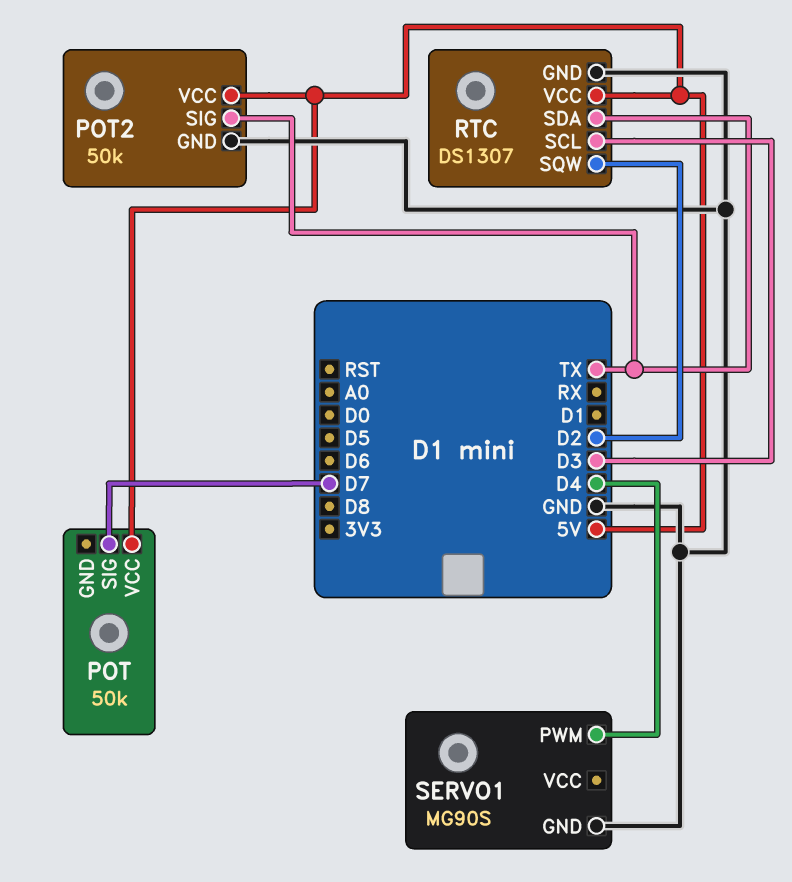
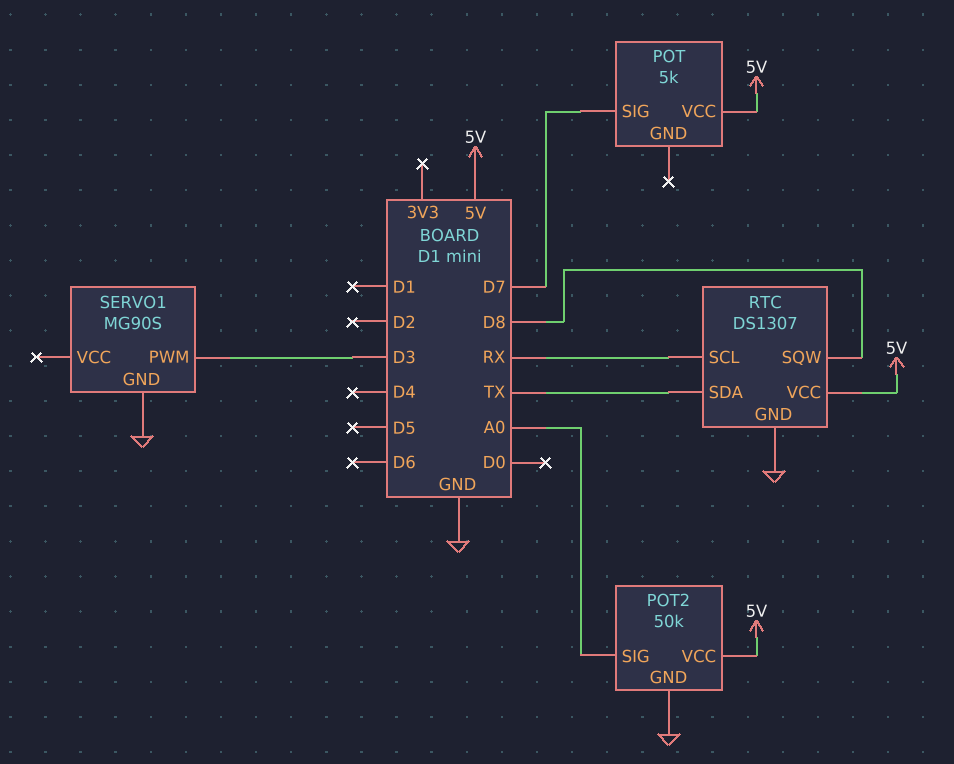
POT: 50k -> 5k
POT2 pin SIG: TX -> A0
RTC pin SCL: D3 -> RX
RTC pin SQW: D2 -> D8
SERVO1 pin PWM: D4 -> D3

